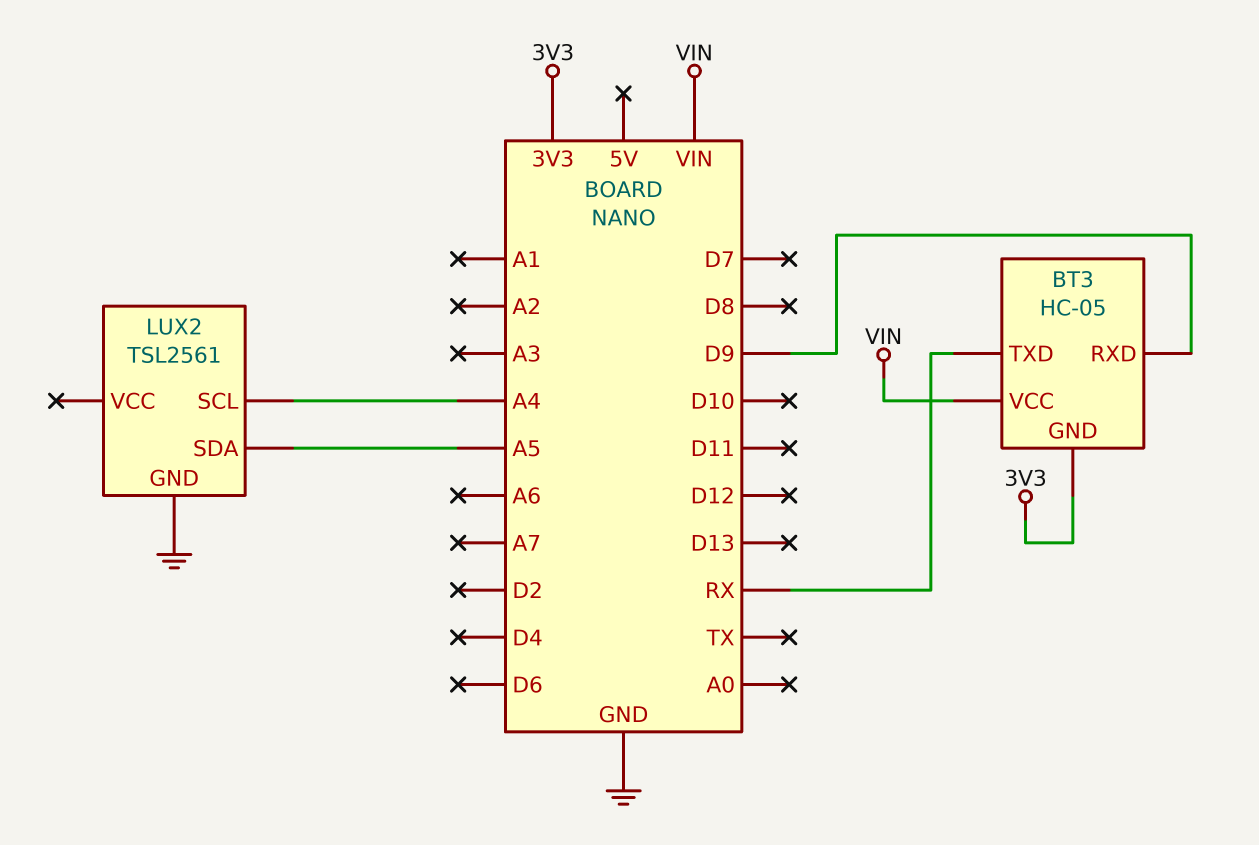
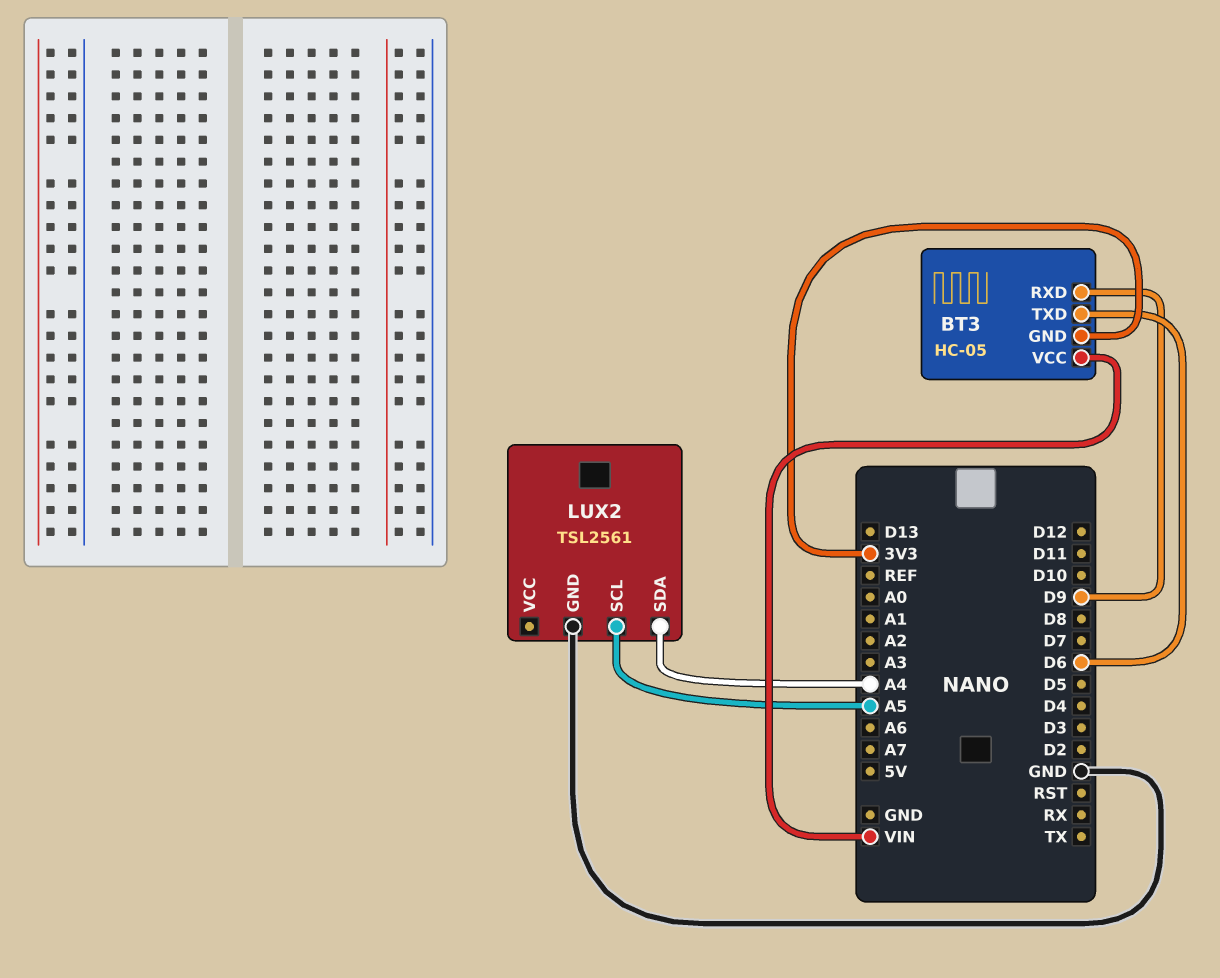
BT3 pin TXD: RX -> D6
LUX2 pin SCL: A4 -> A5
LUX2 pin SDA: A5 -> A4

